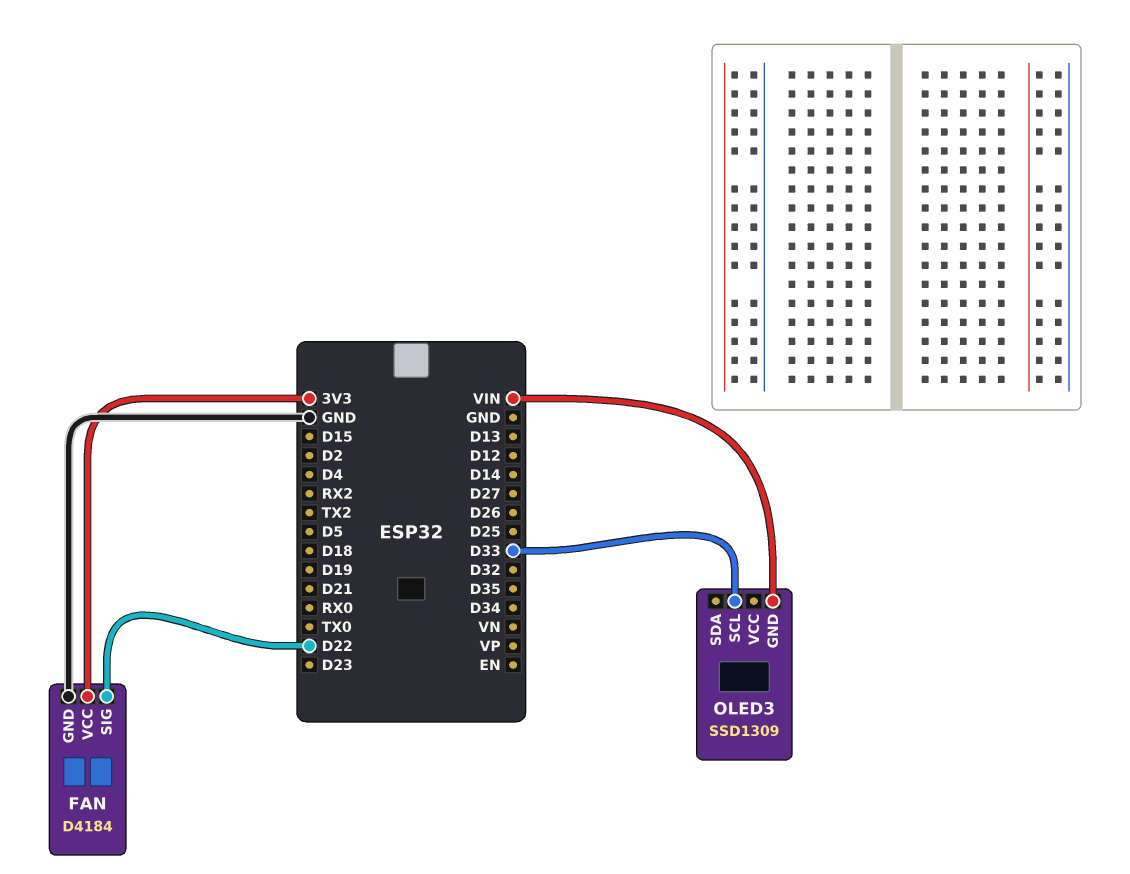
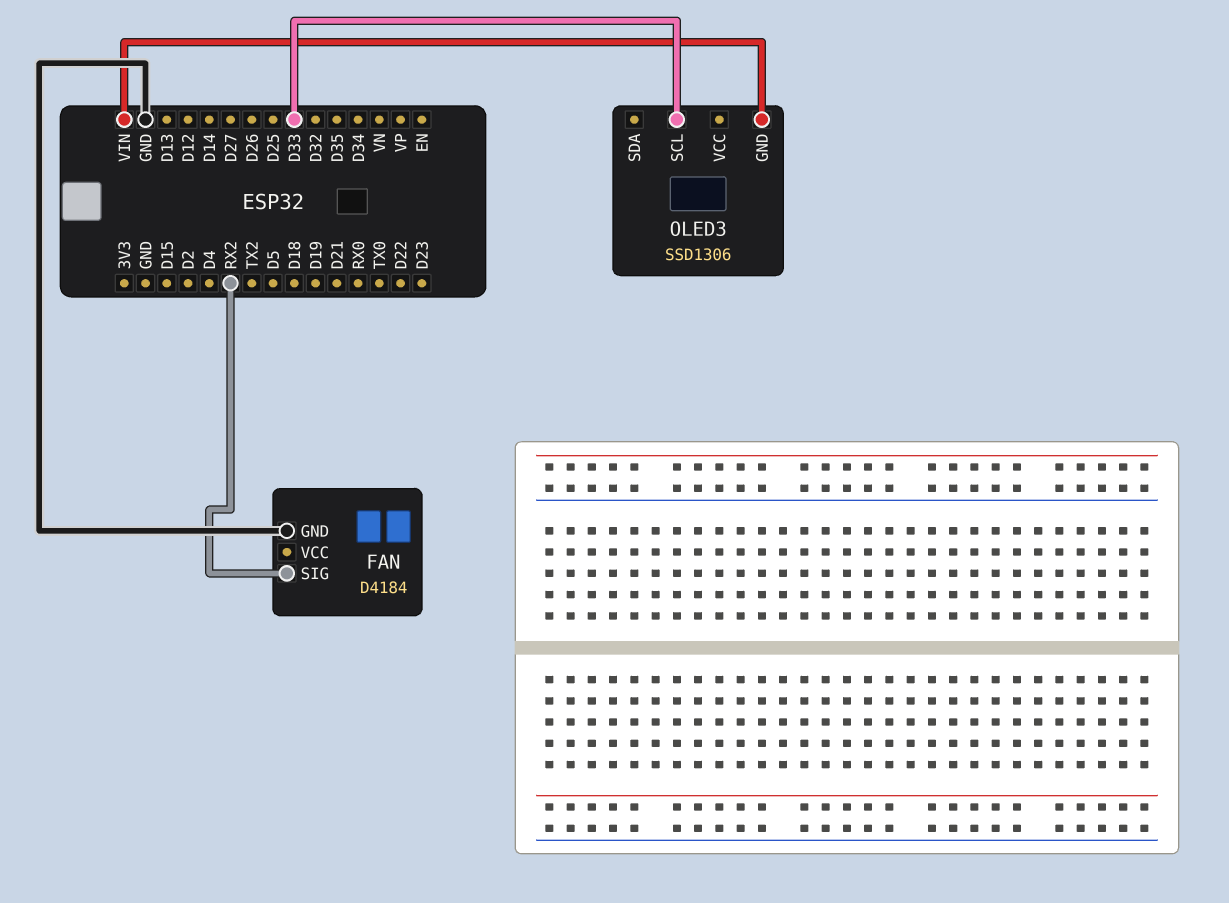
FAN pin SIG: D22 -> RX2
FAN pin VCC: 3V3 -> none
OLED3: SSD1309 -> SSD1306

